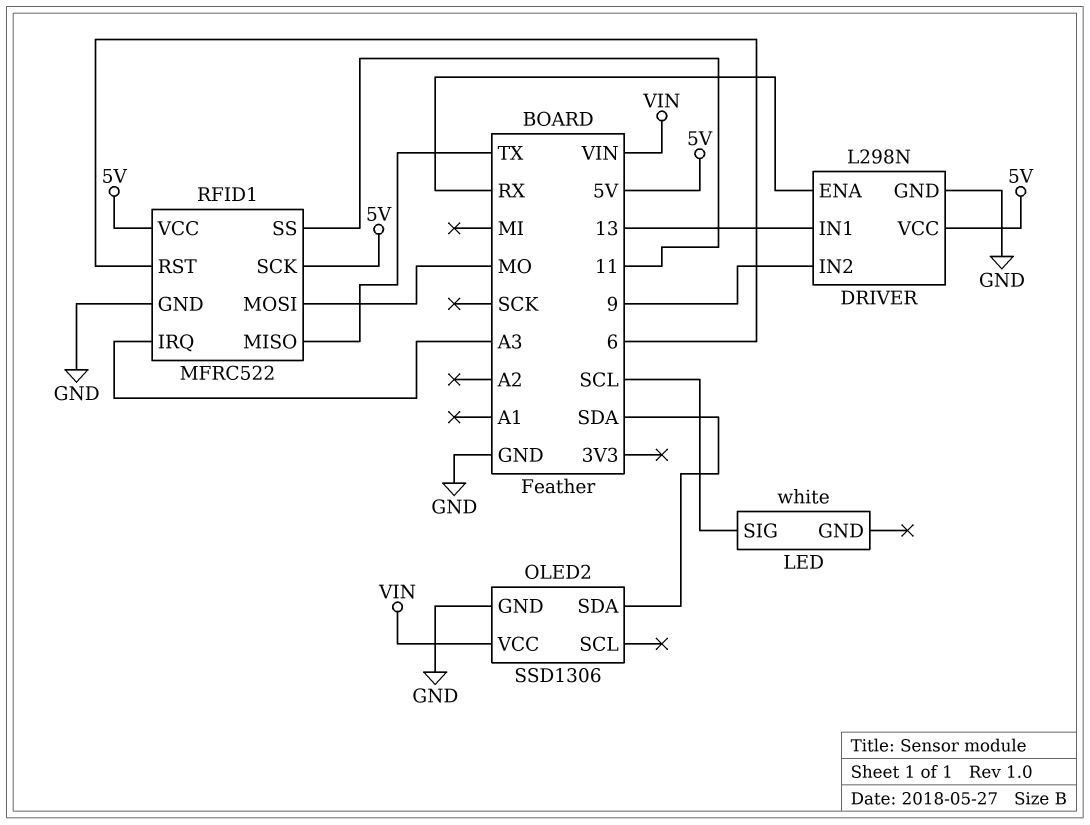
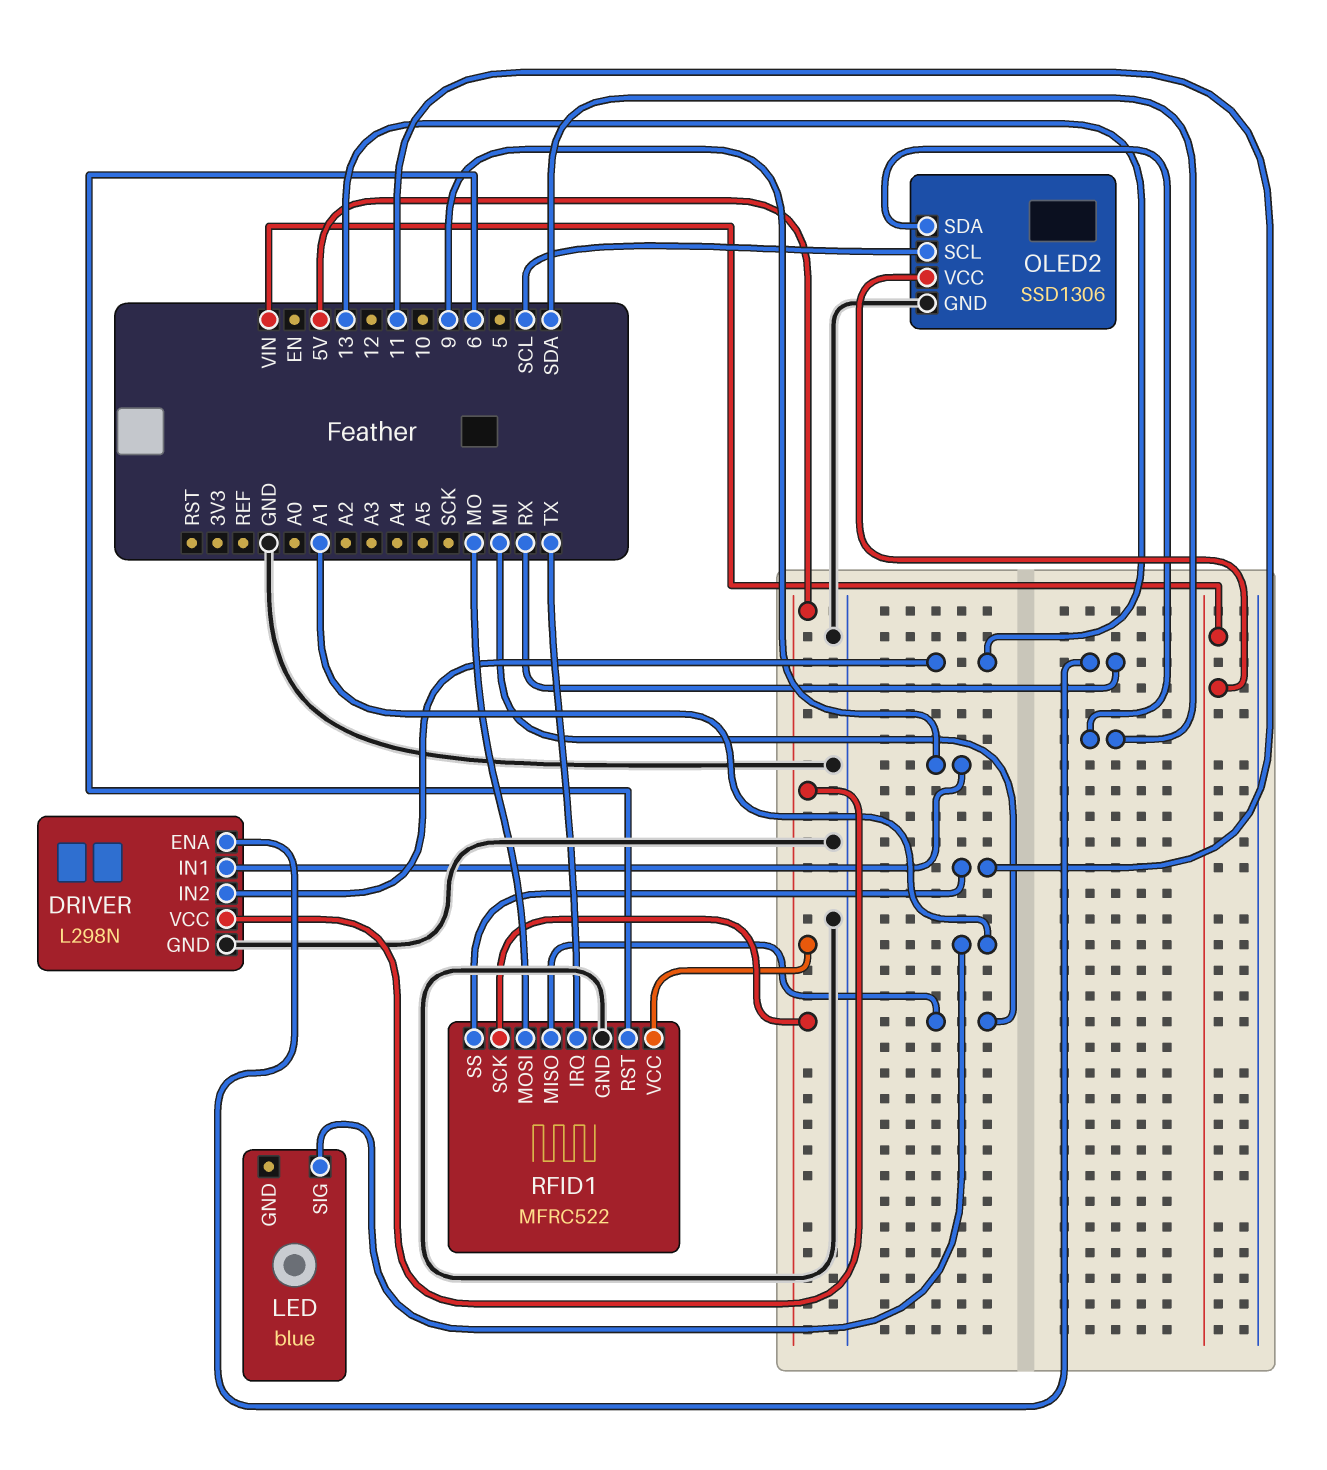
DRIVER pin IN1: 13 -> 9
DRIVER pin IN2: 9 -> 13
LED: white -> blue
LED pin SIG: SCL -> A1
OLED2 pin SCL: none -> SCL
RFID1 pin IRQ: A3 -> TX
RFID1 pin MISO: TX -> MI

